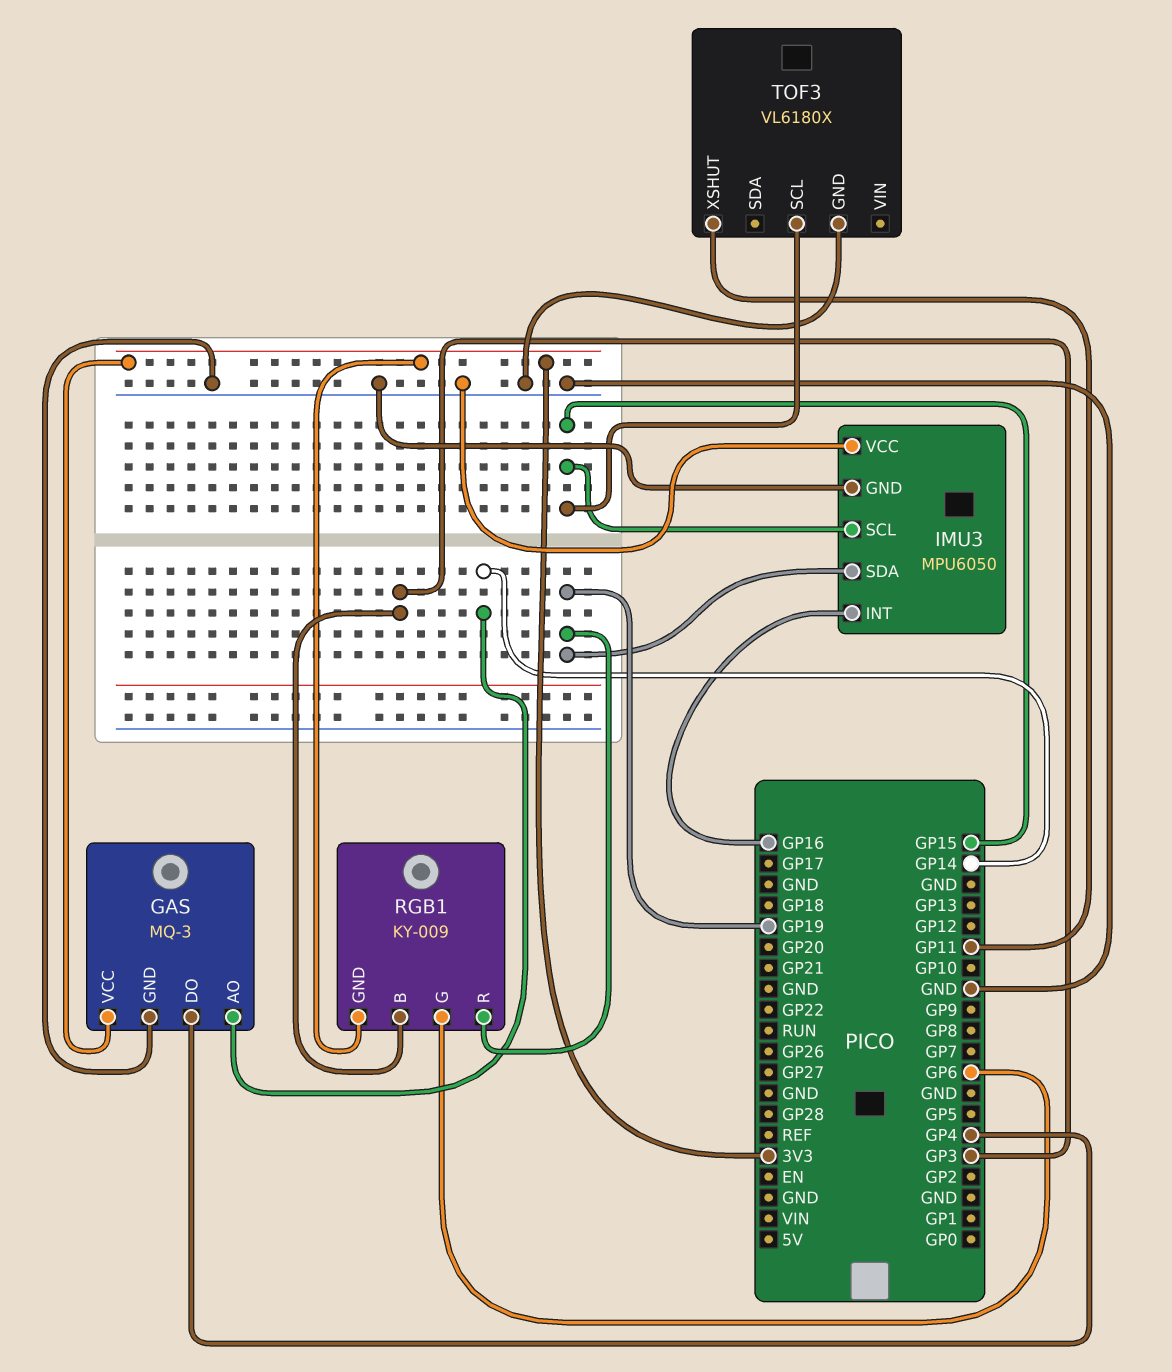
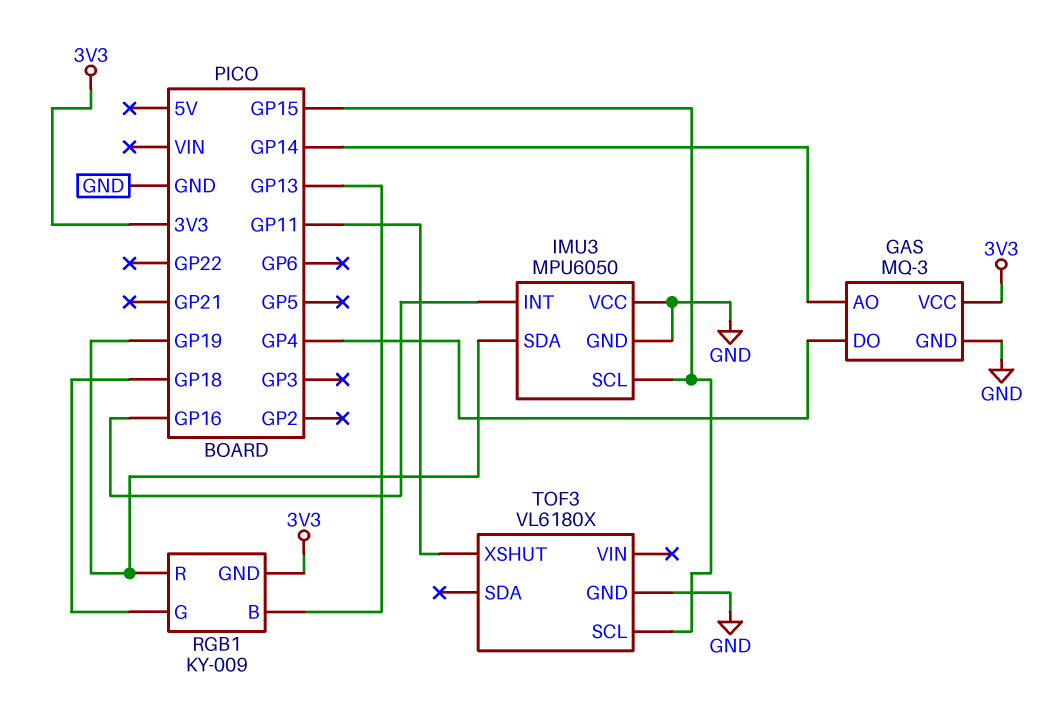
RGB1 pin B: GP3 -> GP13
RGB1 pin G: GP6 -> GP18

